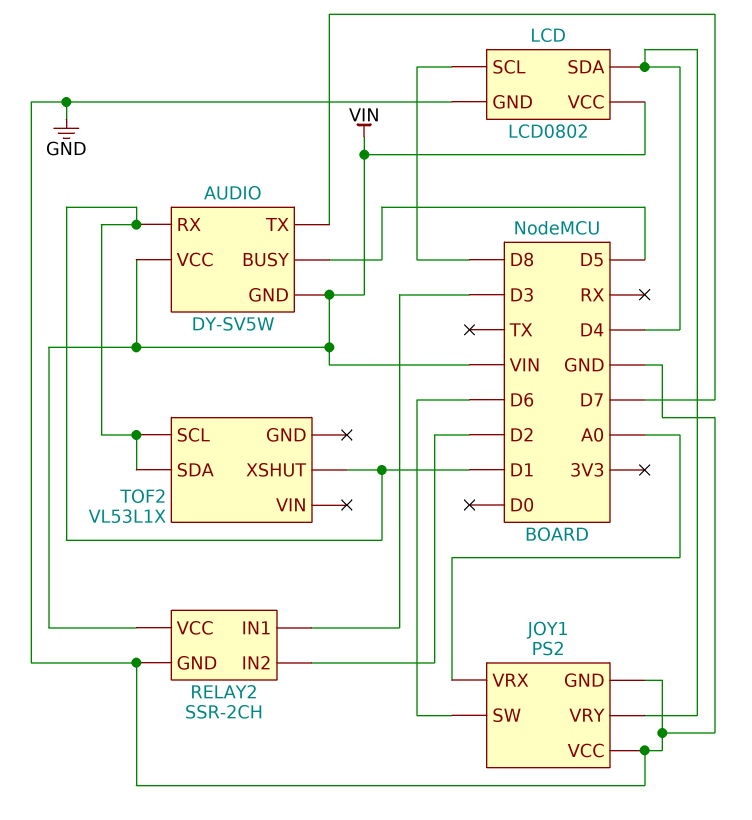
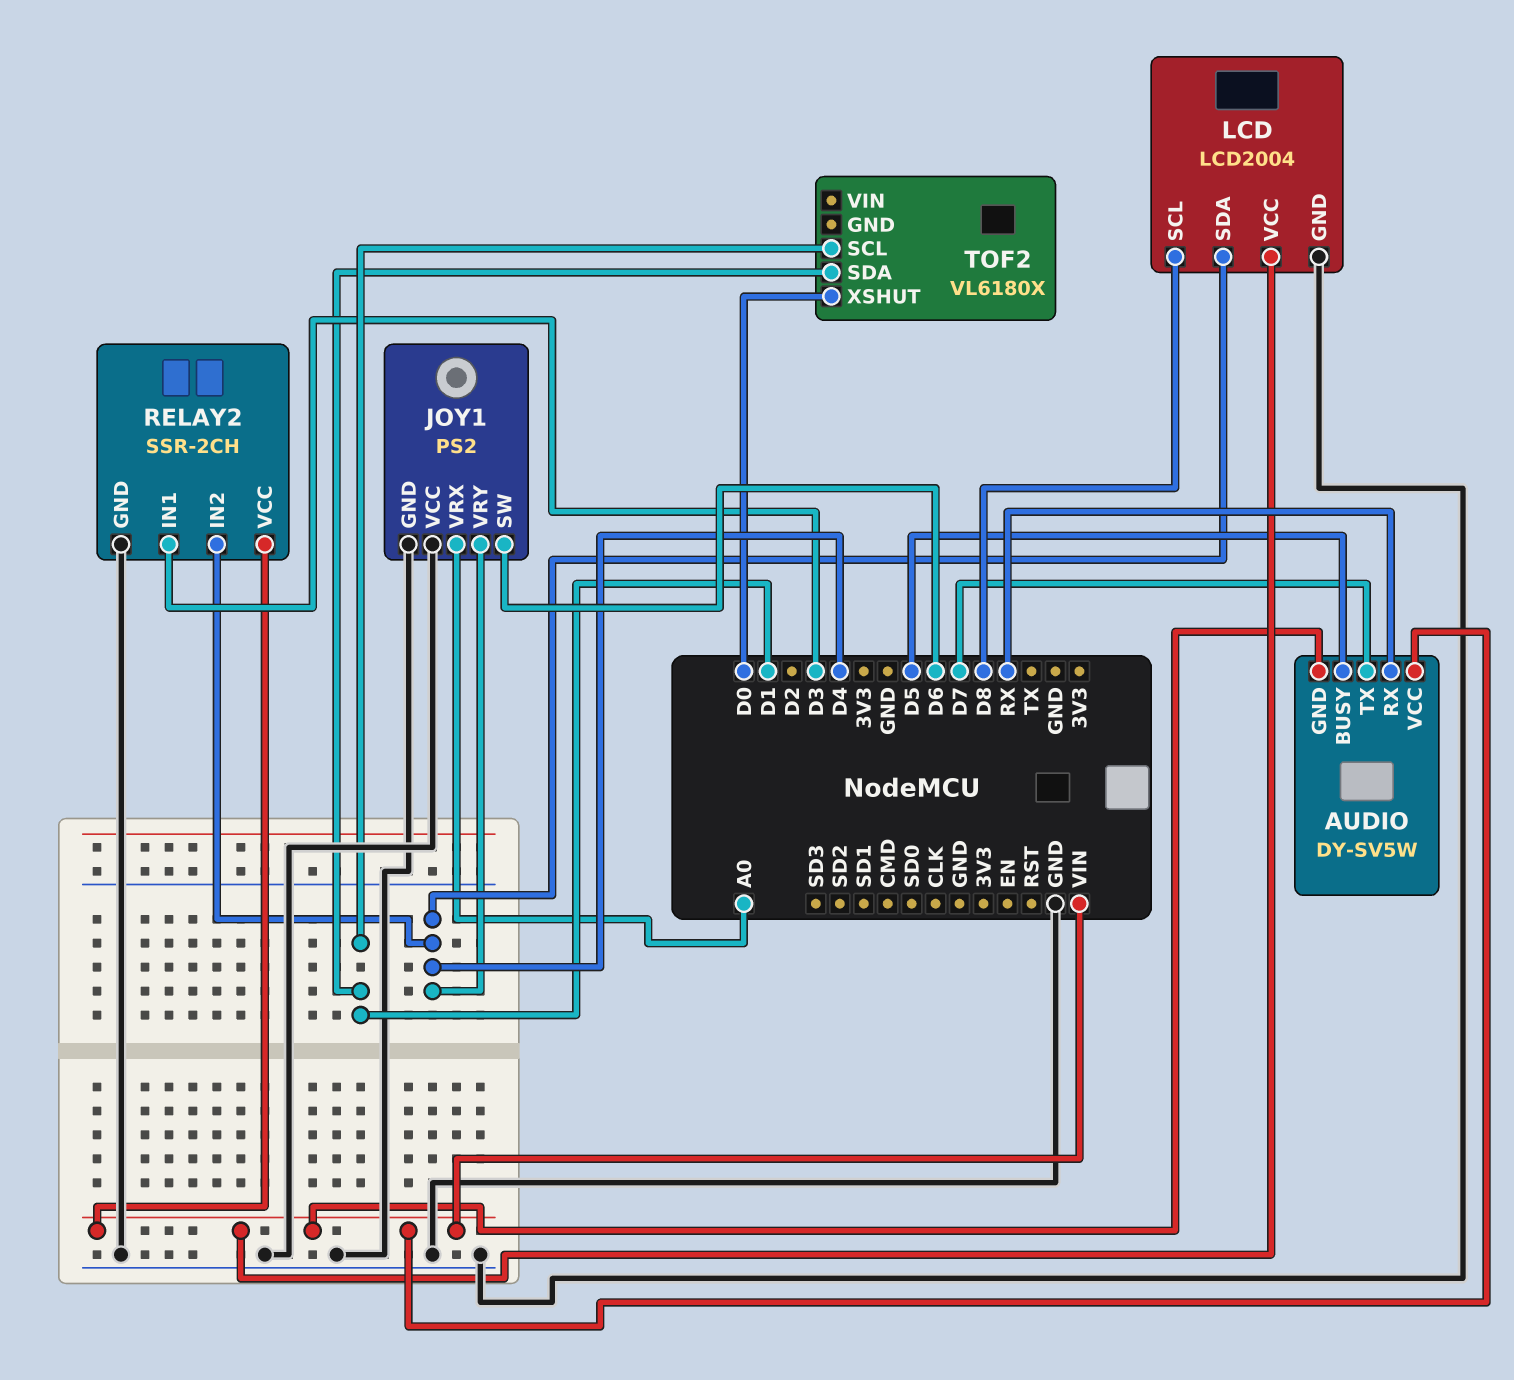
AUDIO pin RX: D1 -> RX
LCD: LCD0802 -> LCD2004
RELAY2 pin IN2: D2 -> D4
TOF2: VL53L1X -> VL6180X
TOF2 pin XSHUT: D1 -> D0

